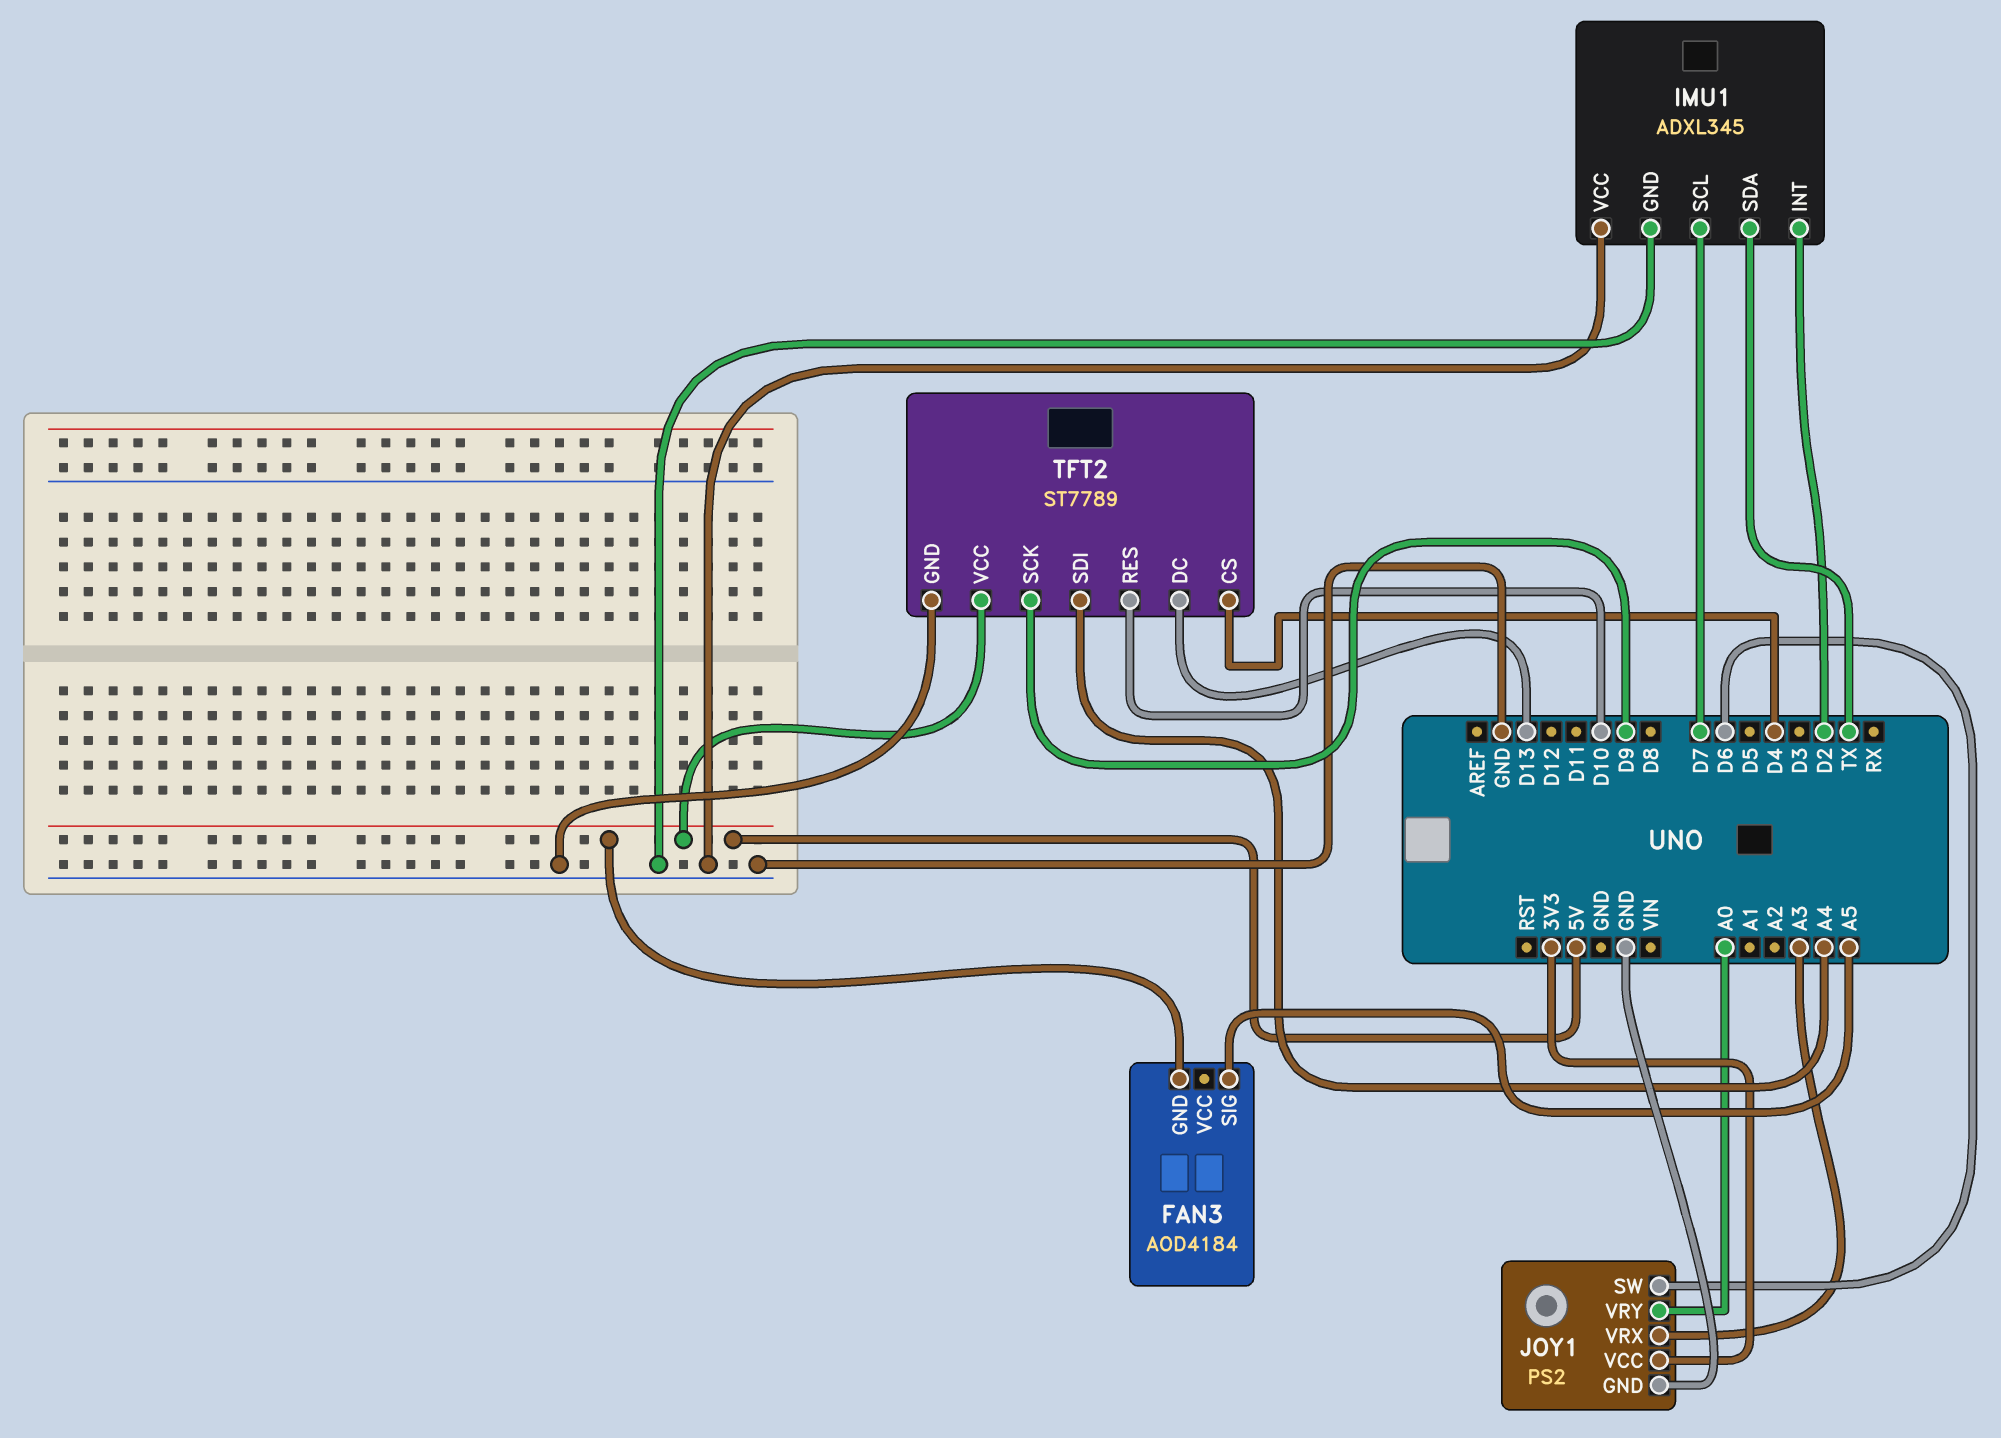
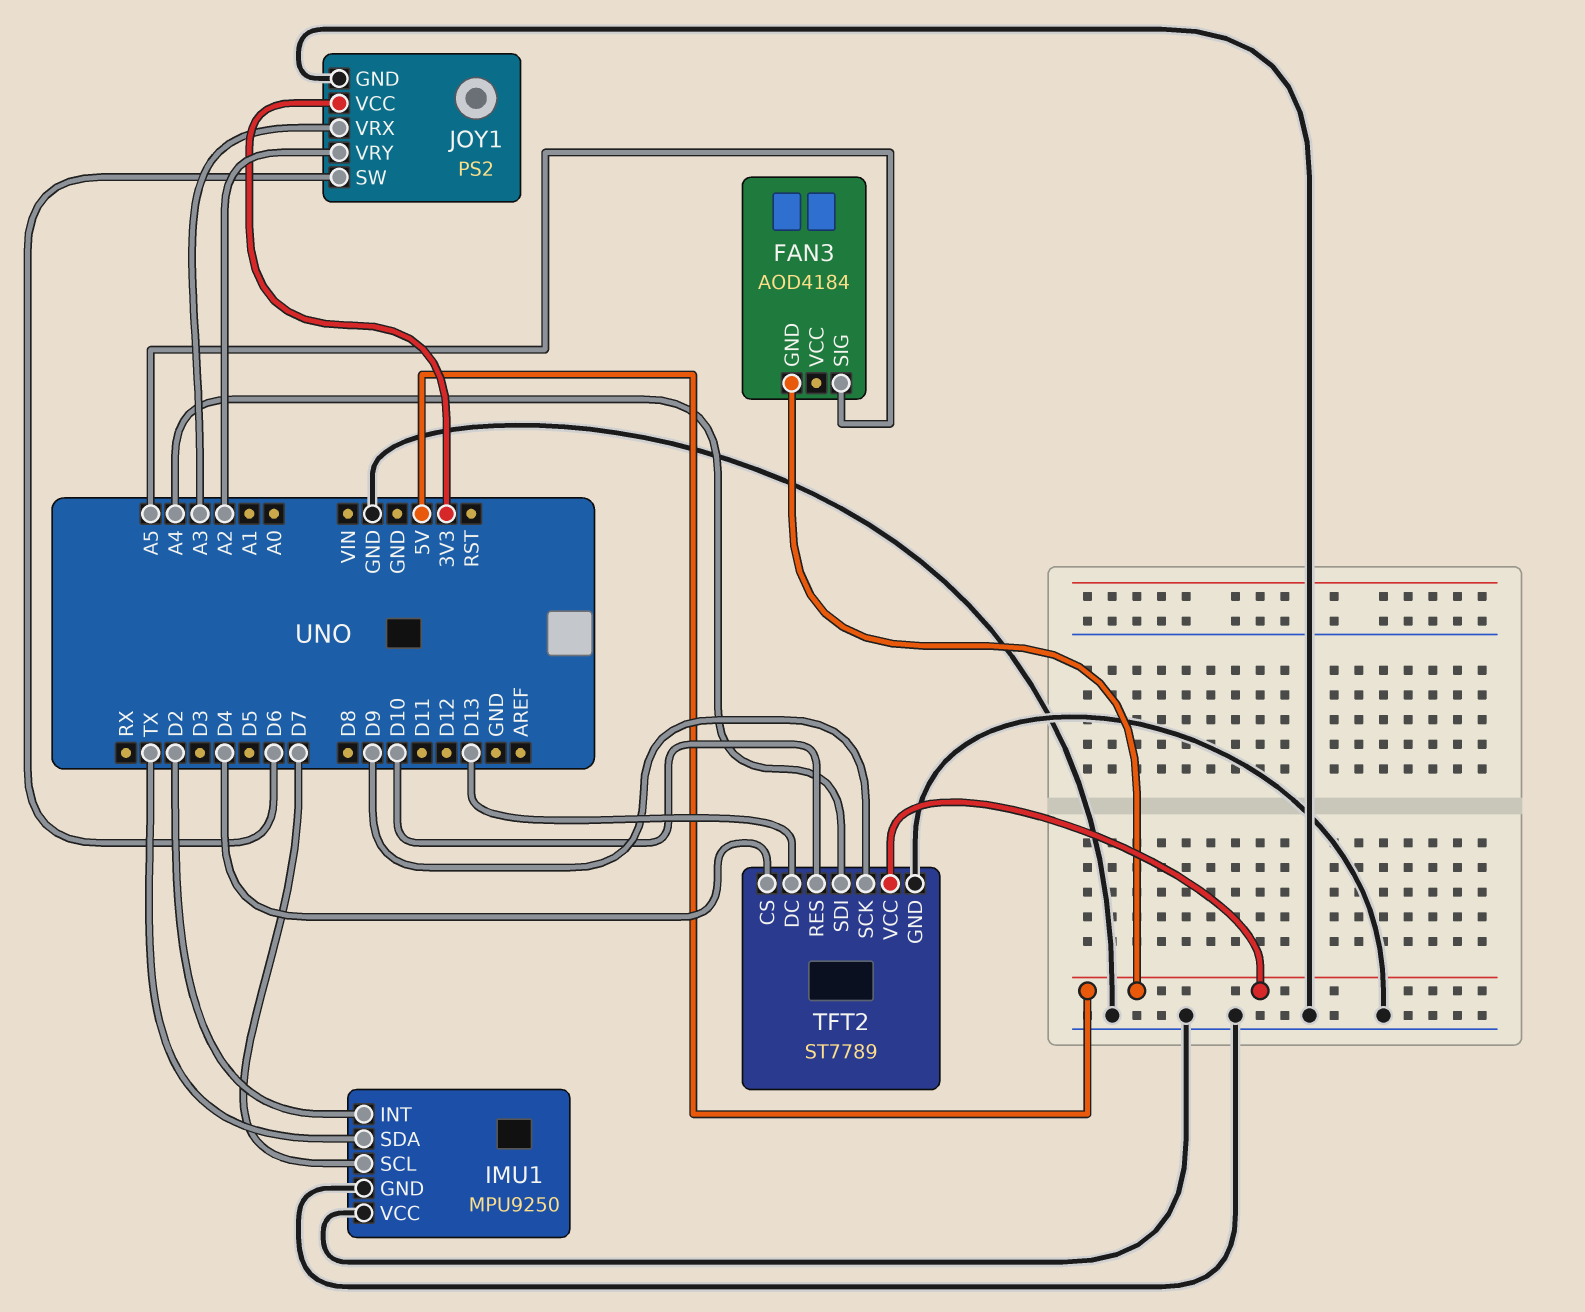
IMU1: ADXL345 -> MPU9250
JOY1 pin VRY: A0 -> A2

